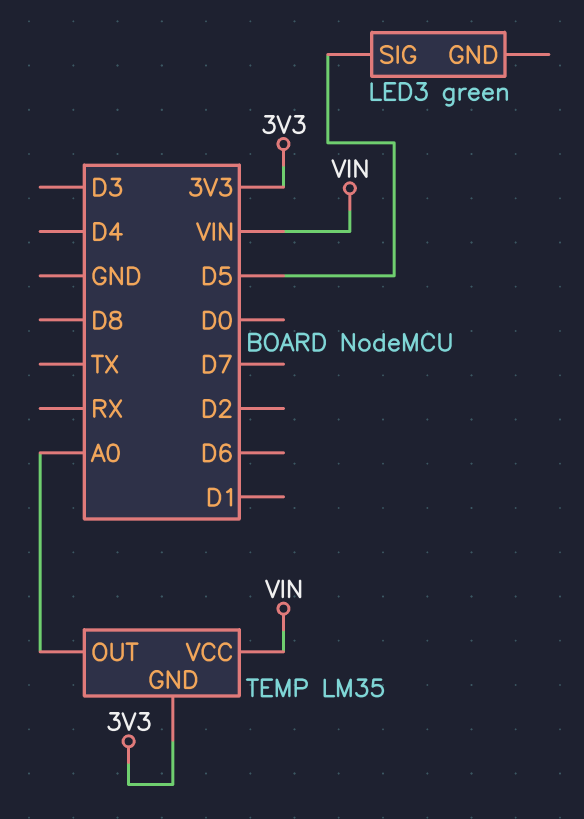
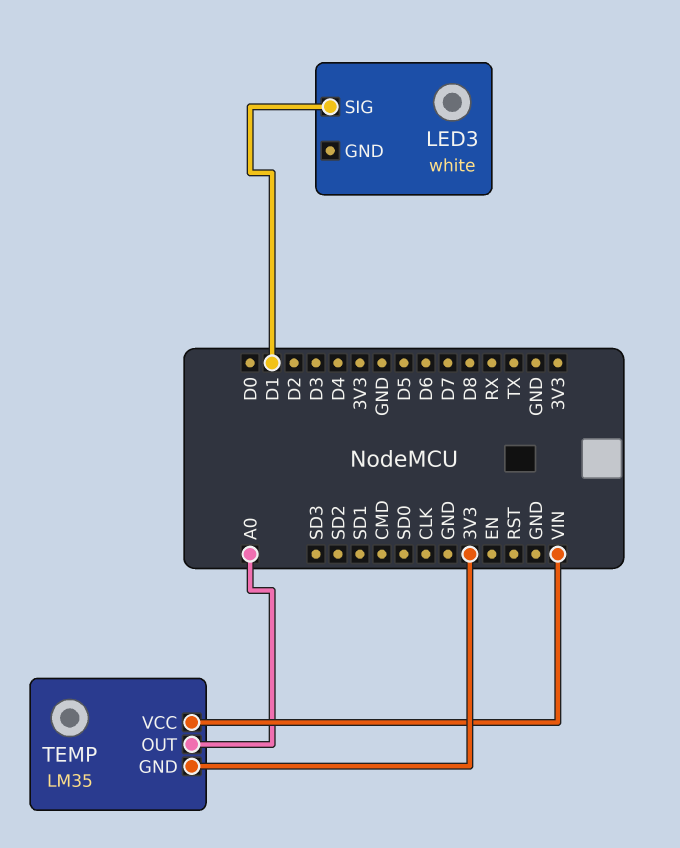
LED3: green -> white
LED3 pin SIG: D5 -> D1

